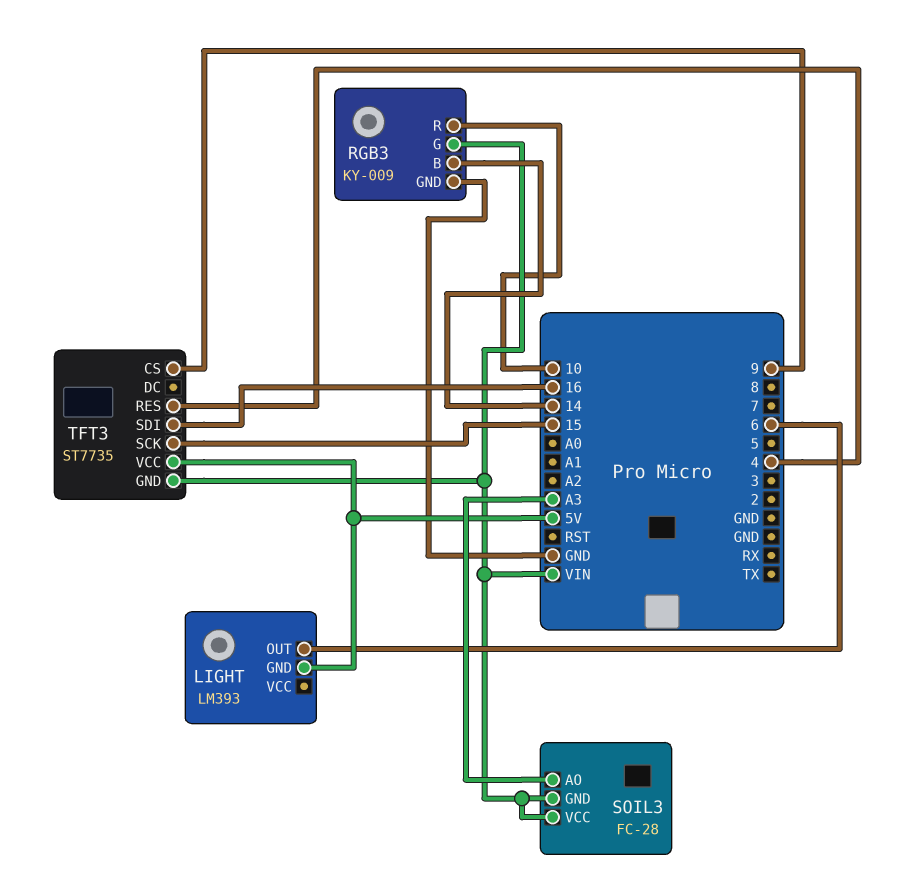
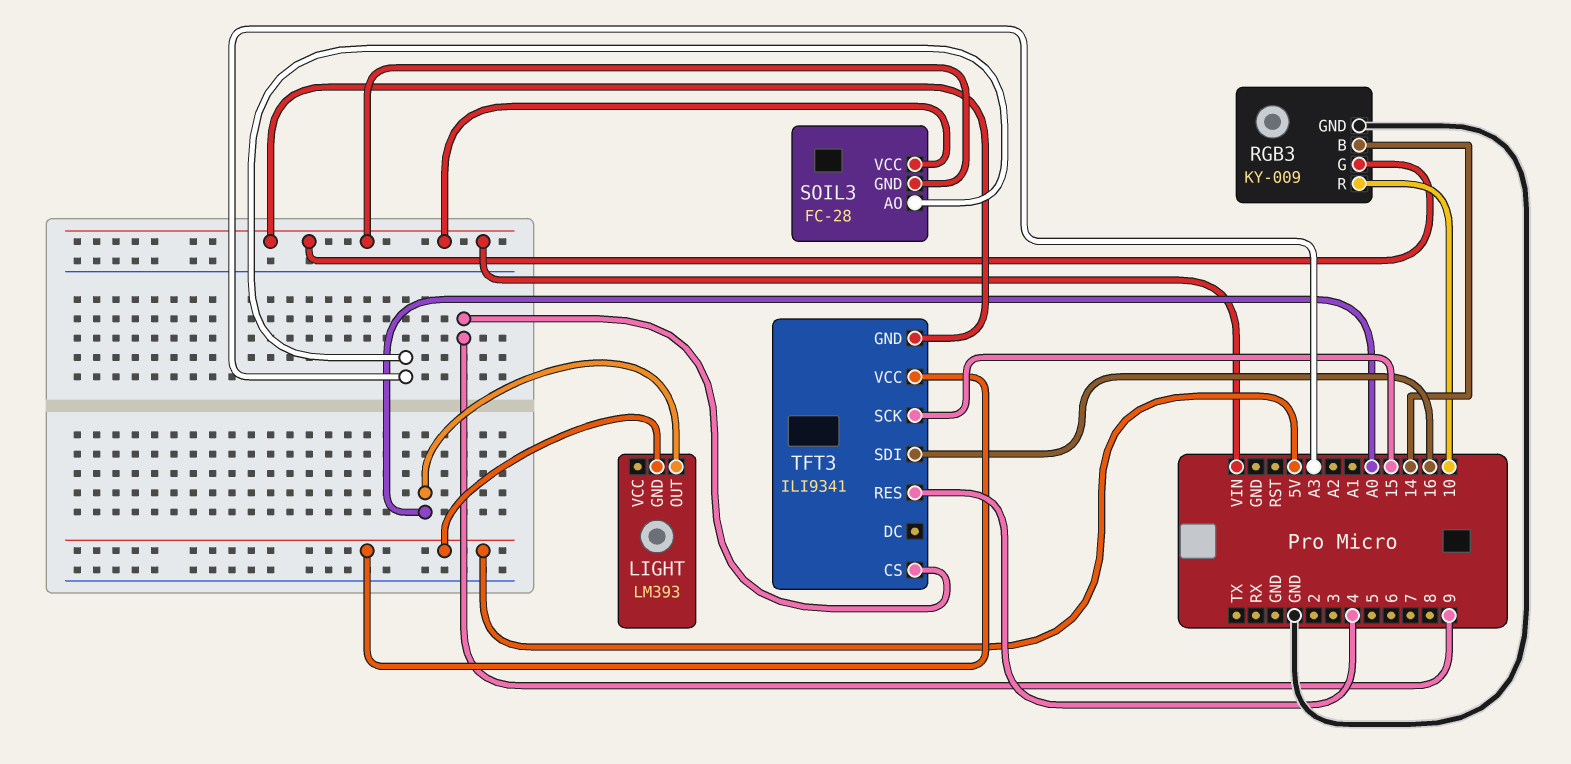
LIGHT pin OUT: 6 -> A0
TFT3: ST7735 -> ILI9341

